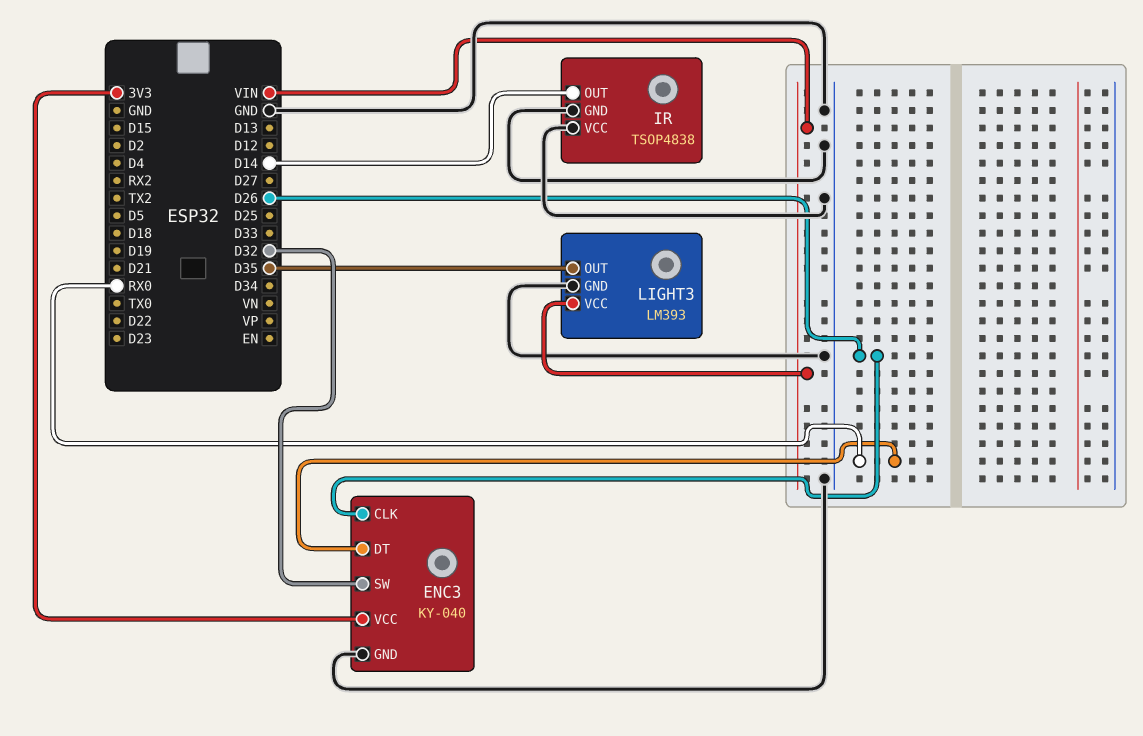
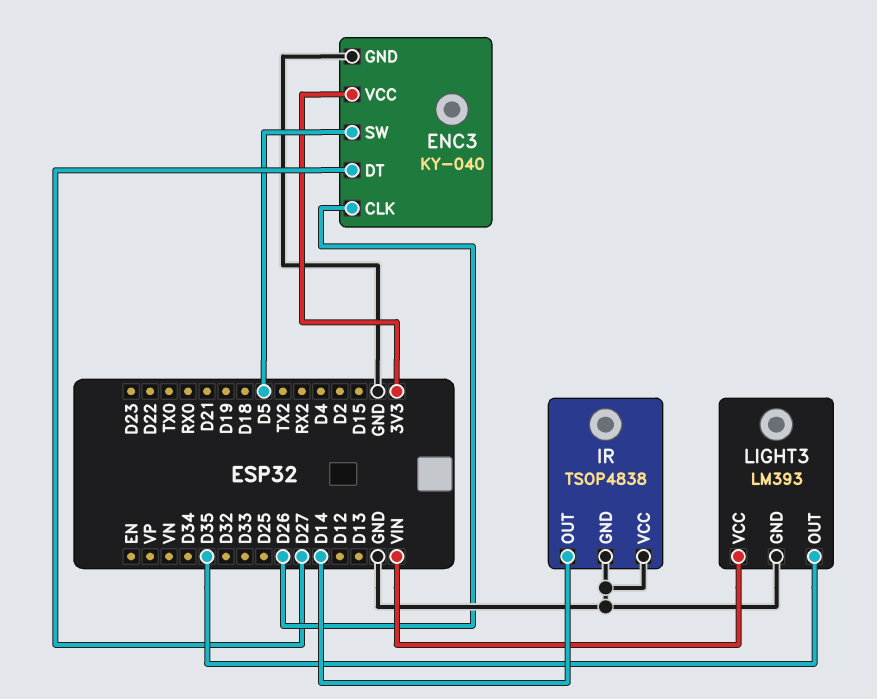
ENC3 pin DT: RX0 -> D27
ENC3 pin SW: D32 -> D5

